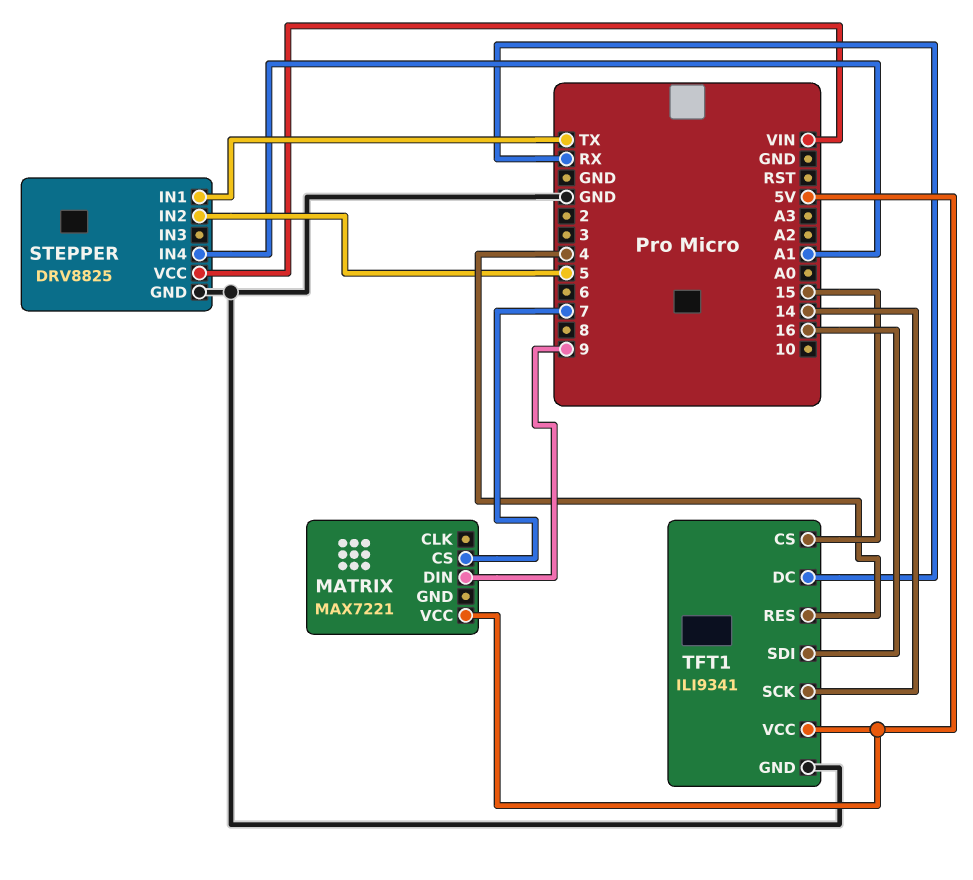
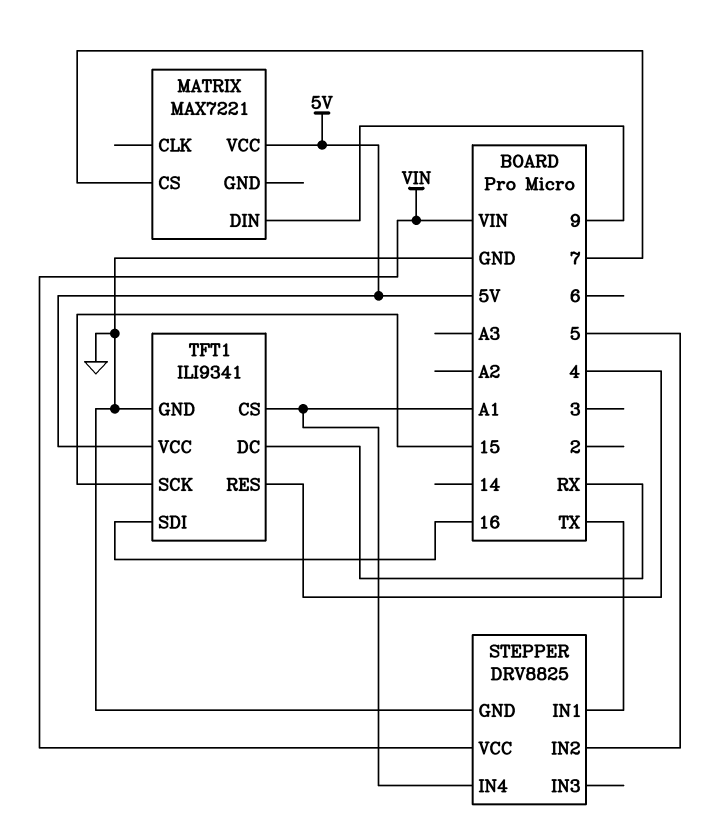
TFT1 pin CS: 15 -> A1
TFT1 pin SCK: 14 -> 15

